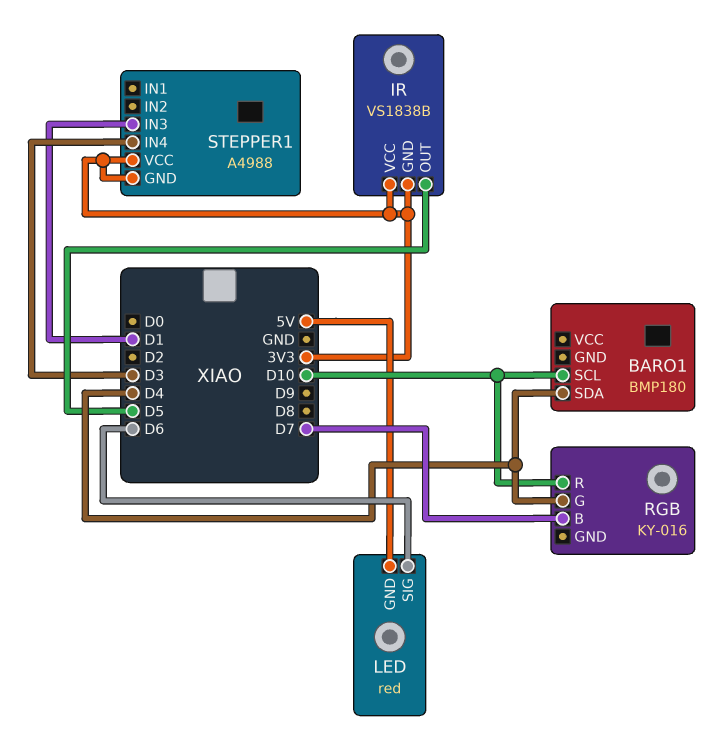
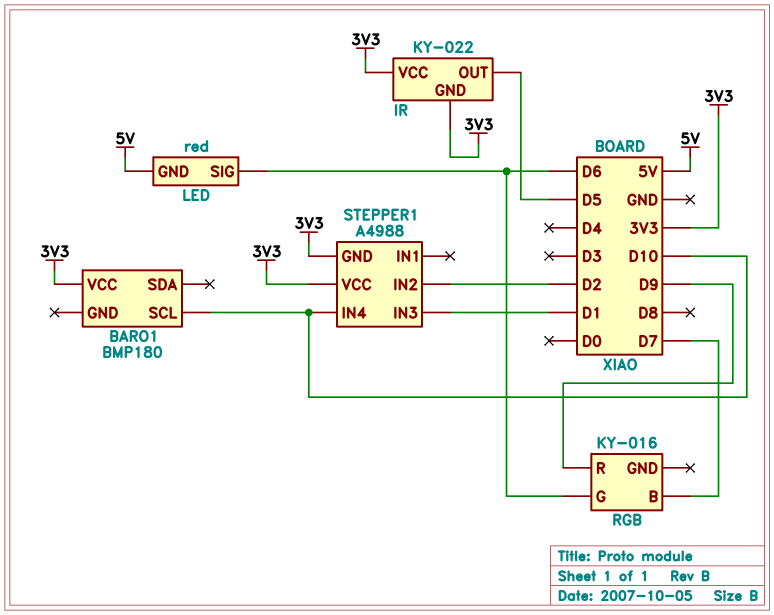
BARO1 pin SDA: D4 -> none
BARO1 pin VCC: none -> 3V3
IR: VS1838B -> KY-022
RGB pin G: D4 -> D6
RGB pin R: D10 -> D9
STEPPER1 pin IN2: none -> D2
STEPPER1 pin IN4: D3 -> D10

